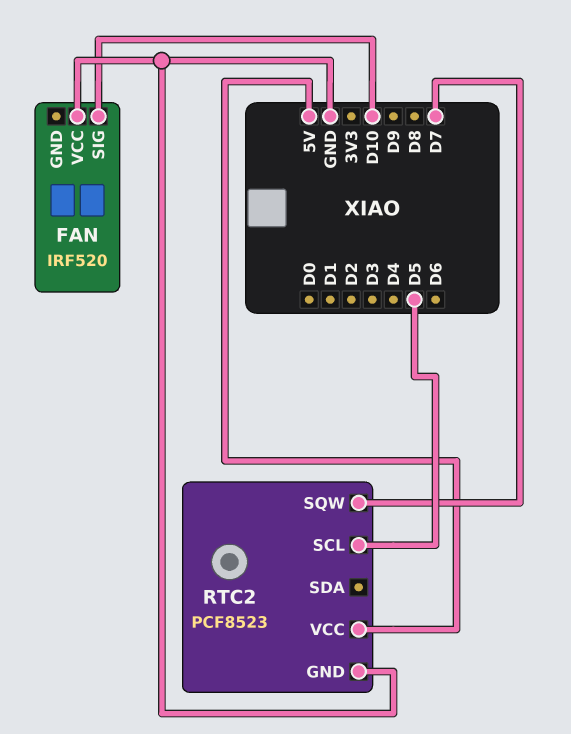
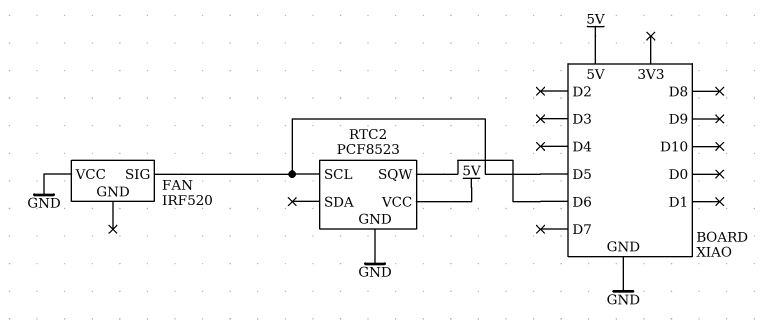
FAN pin SIG: D10 -> D5
RTC2 pin SQW: D7 -> D6

